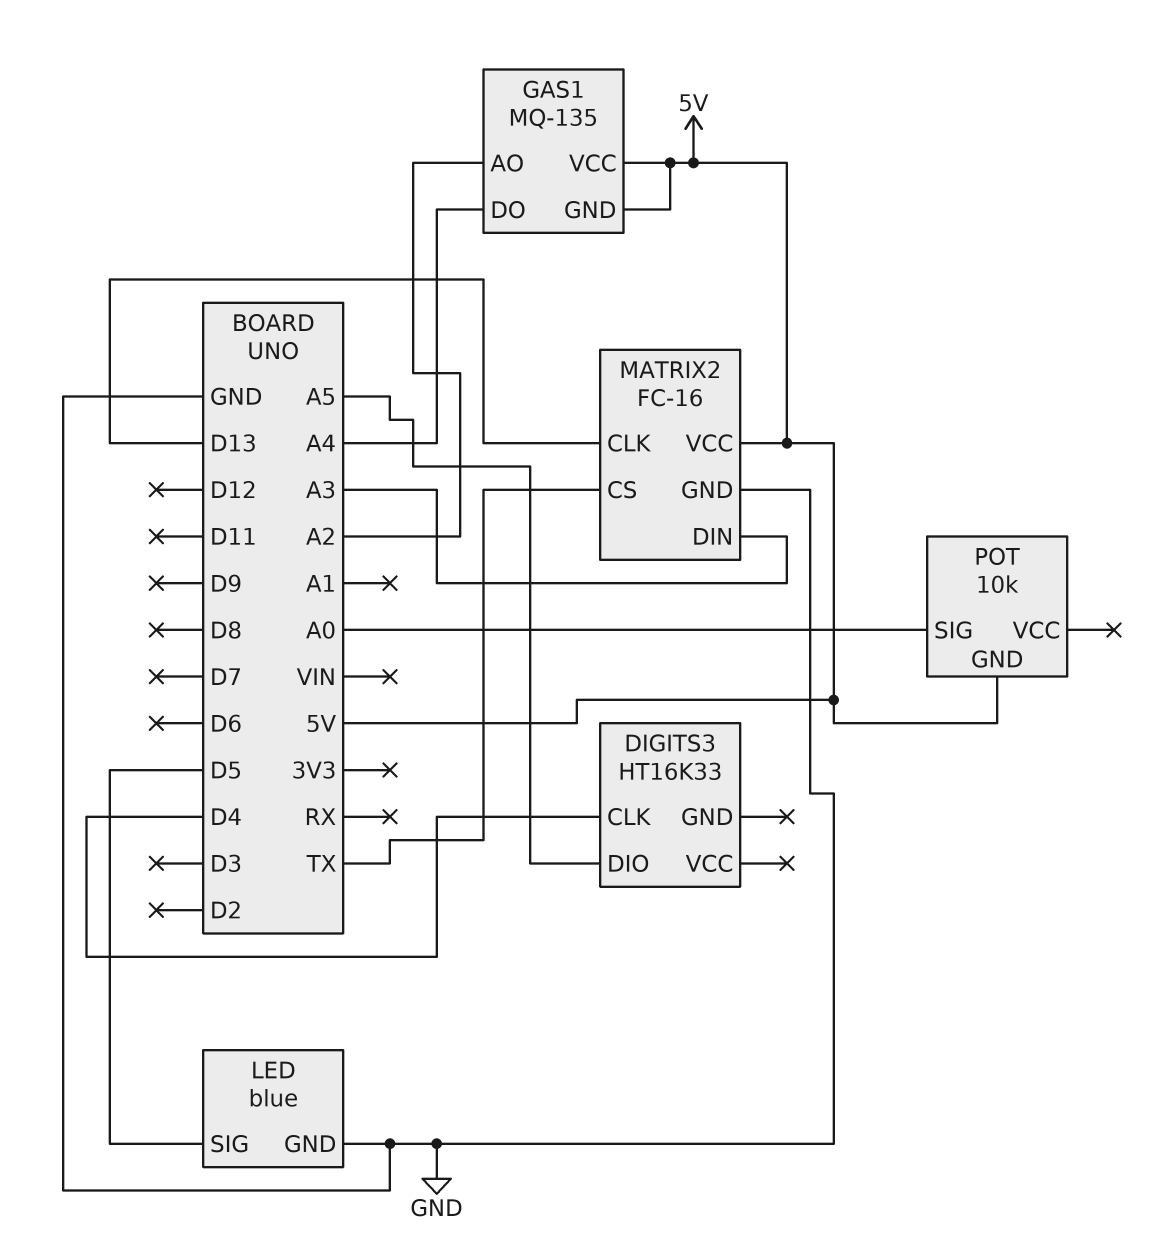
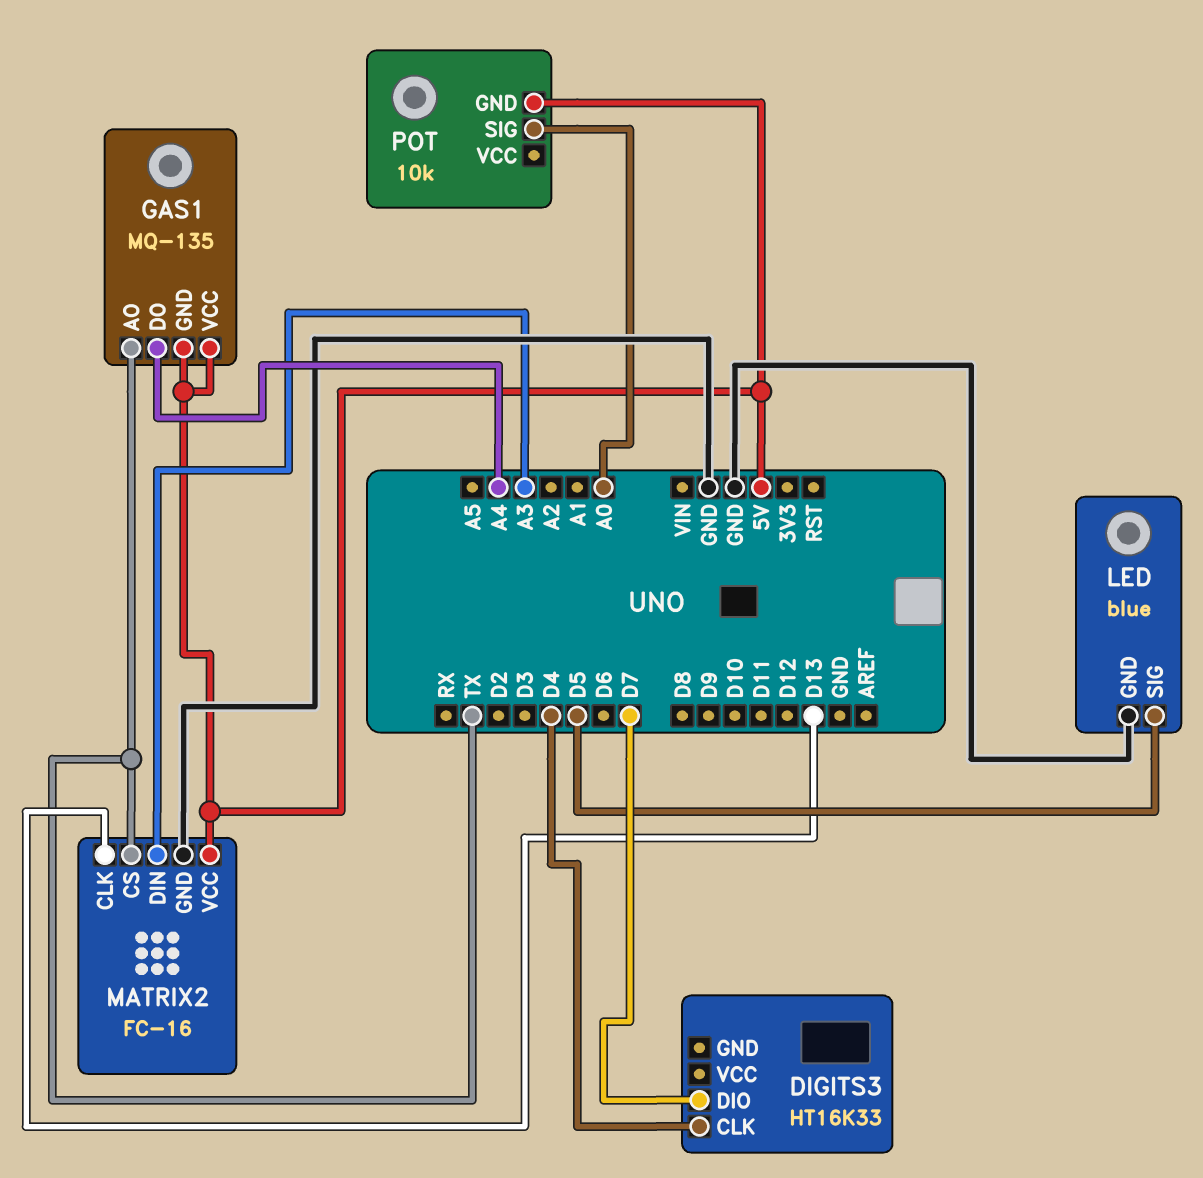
DIGITS3 pin DIO: A5 -> D7
GAS1 pin AO: A2 -> TX

